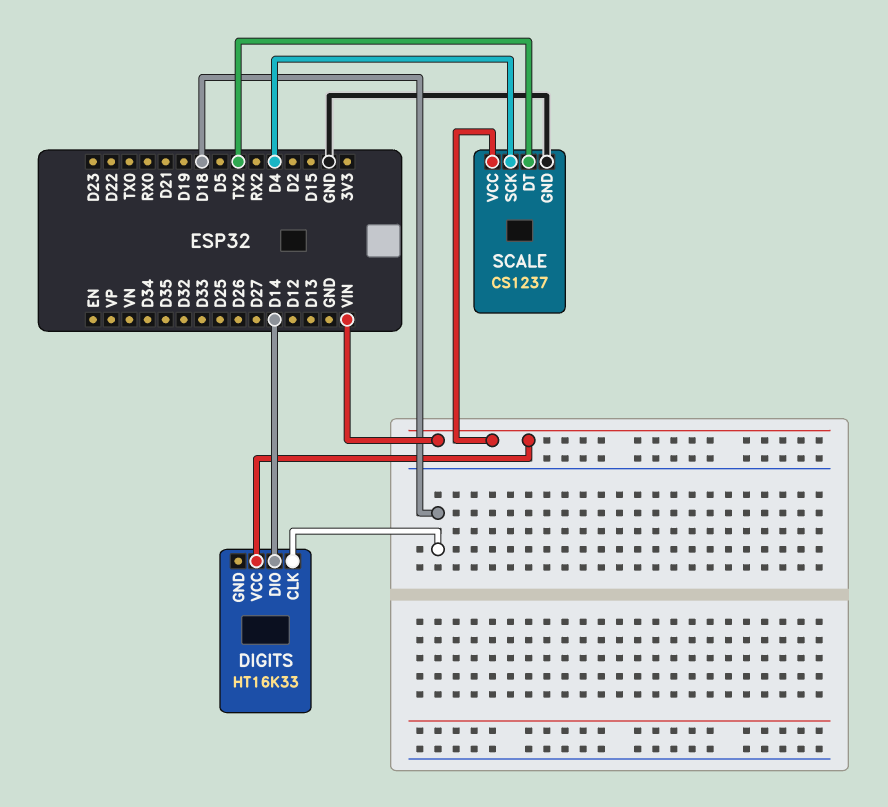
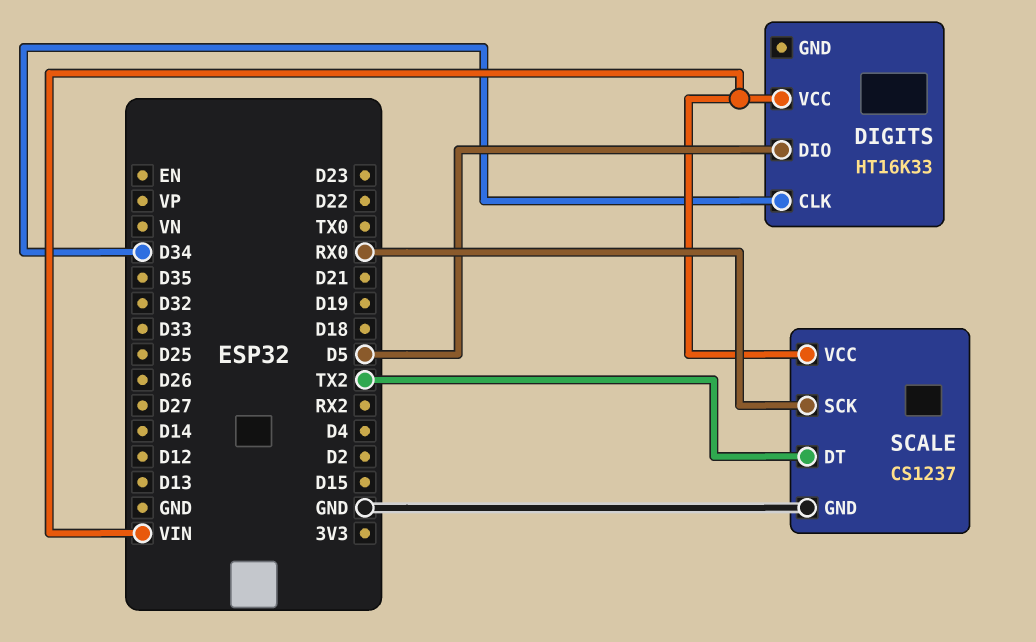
DIGITS pin CLK: D18 -> D34
DIGITS pin DIO: D14 -> D5
SCALE pin SCK: D4 -> RX0

